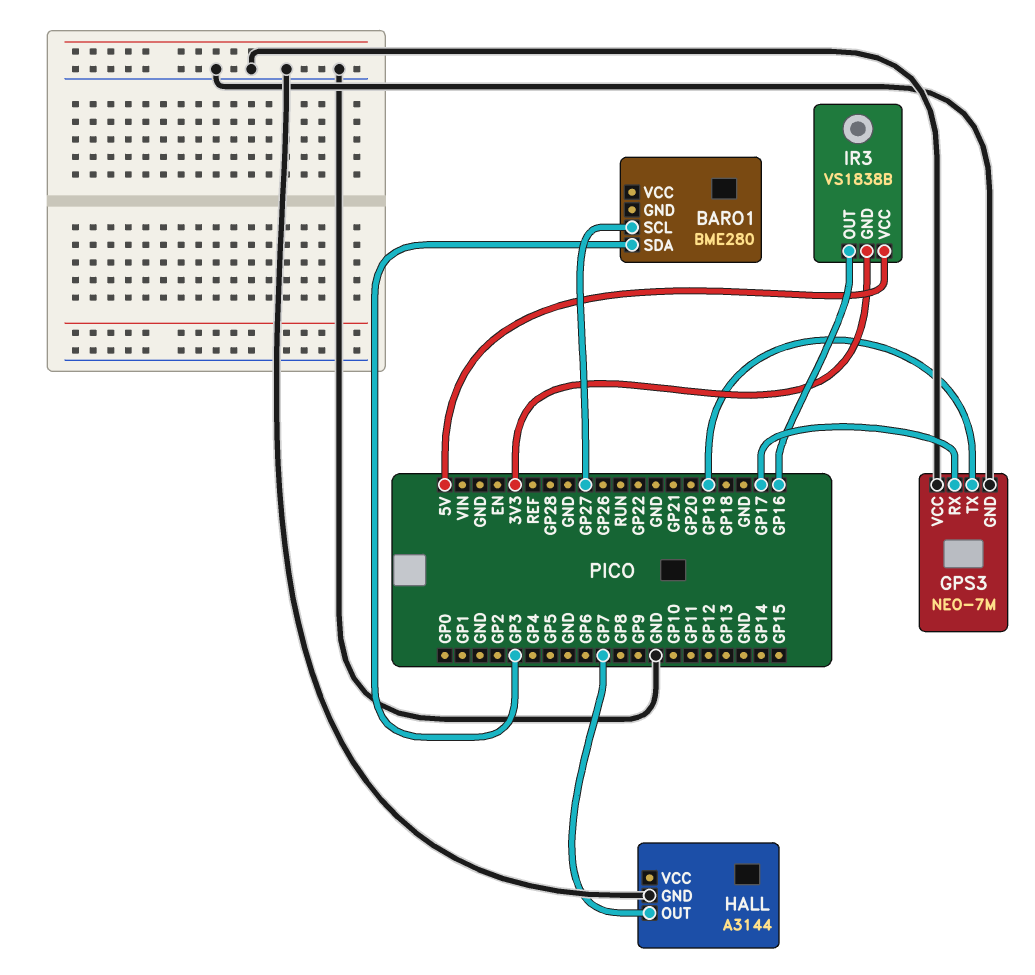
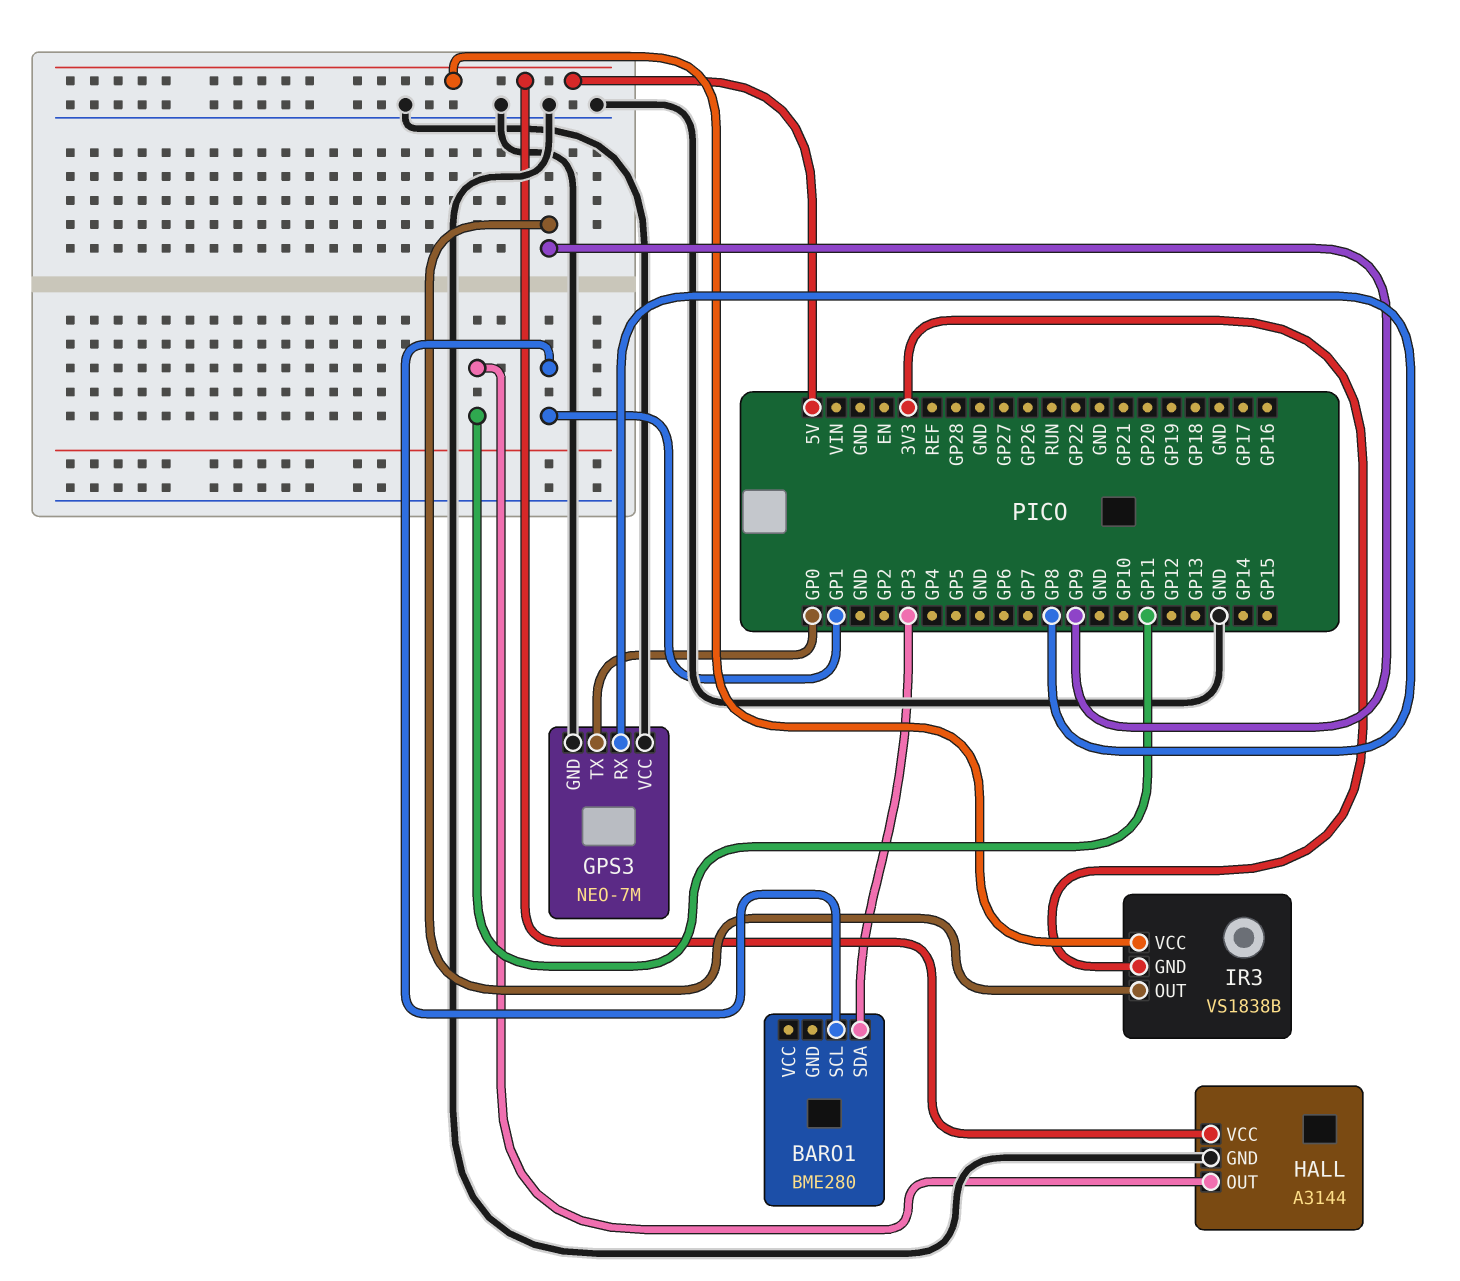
BARO1 pin SCL: GP27 -> GP1
GPS3 pin RX: GP17 -> GP8
GPS3 pin TX: GP19 -> GP0
HALL pin OUT: GP7 -> GP11
HALL pin VCC: none -> 5V
IR3 pin OUT: GP16 -> GP9

